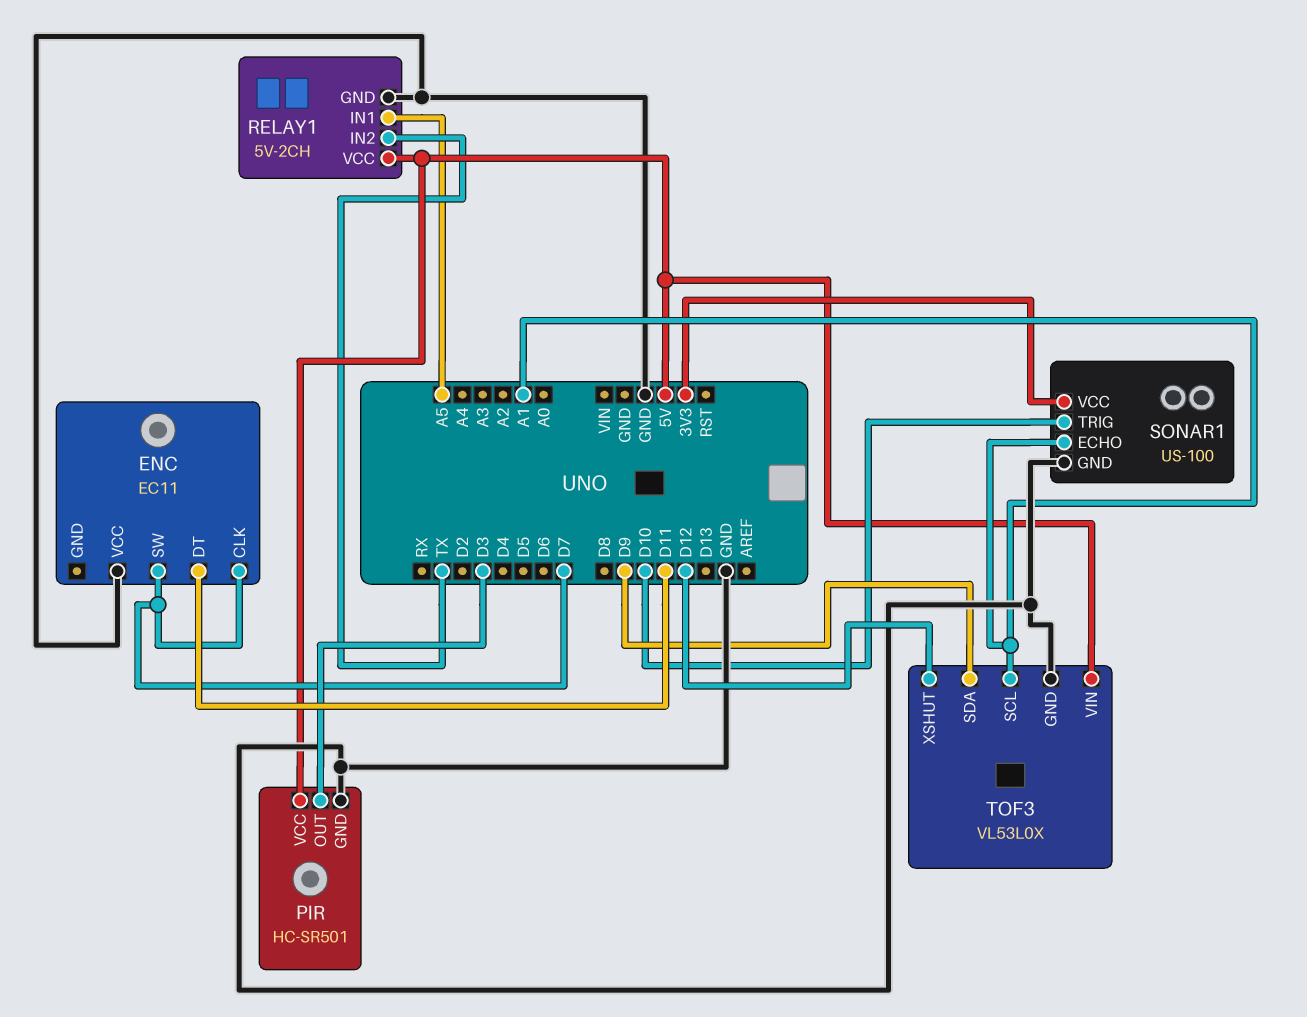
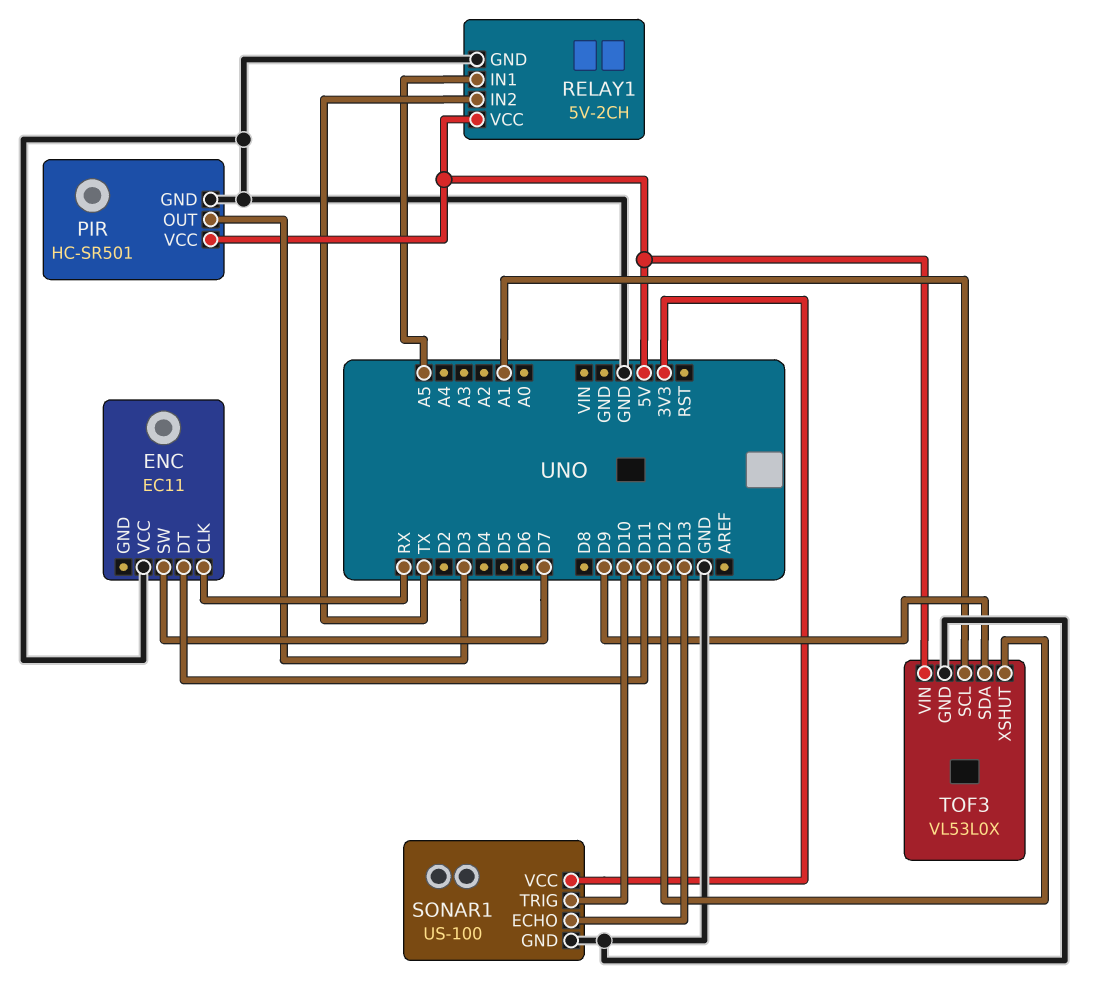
ENC pin CLK: D7 -> RX
SONAR1 pin ECHO: A1 -> D13

